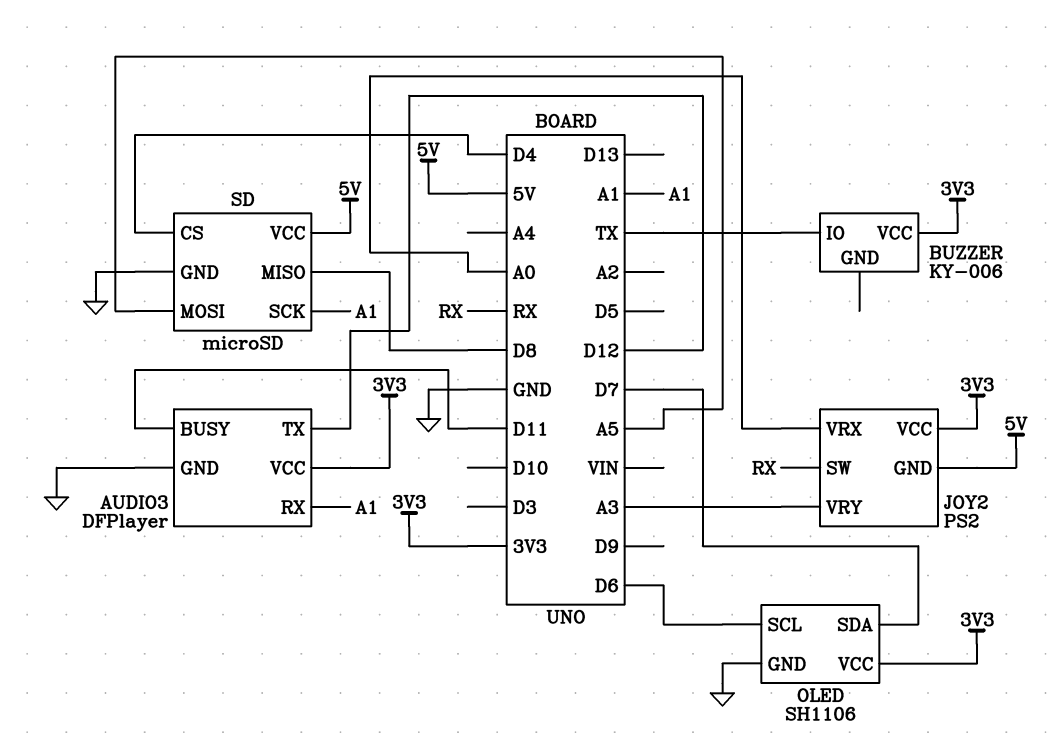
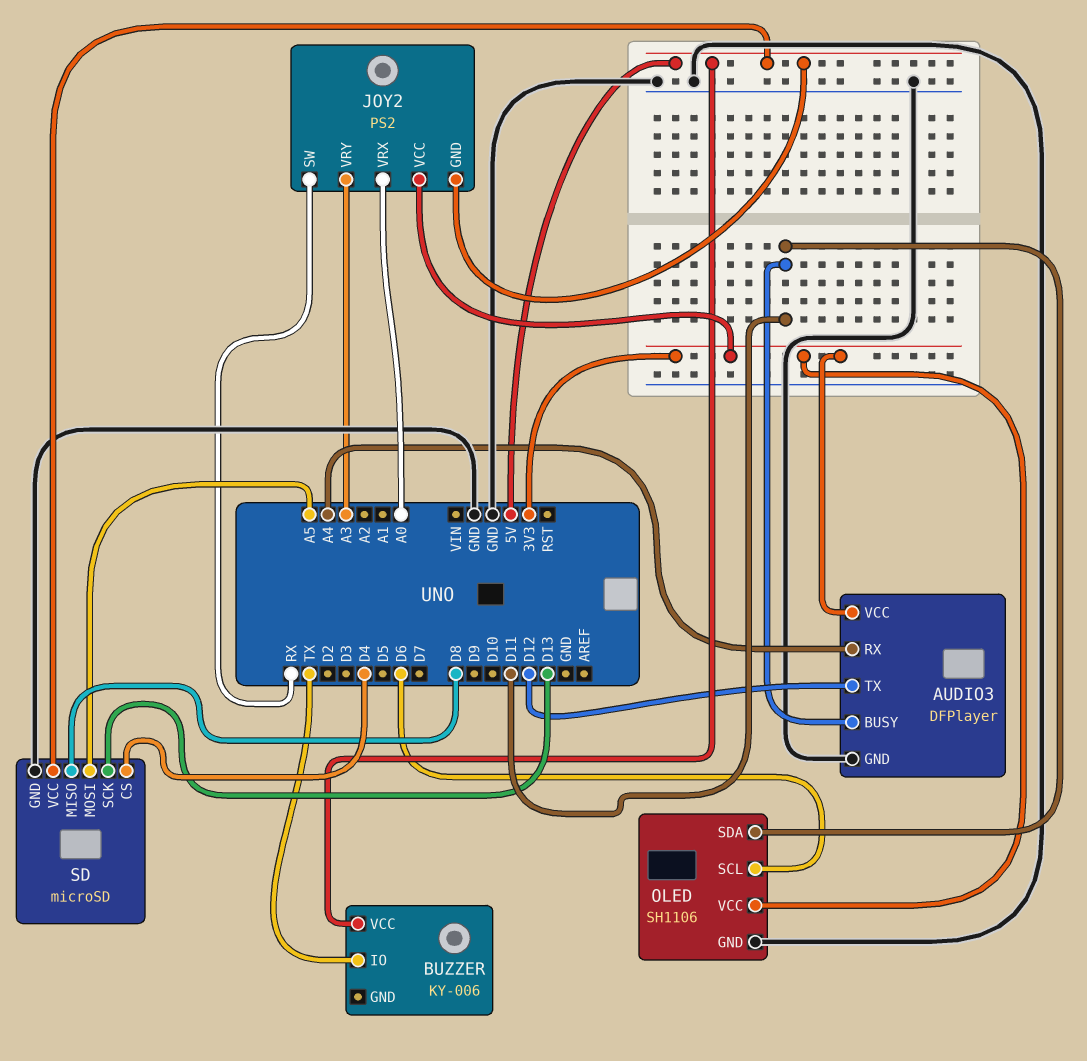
AUDIO3 pin RX: A1 -> A4
BUZZER pin VCC: 3V3 -> 5V
OLED pin SDA: D7 -> D11
SD pin SCK: A1 -> D13

